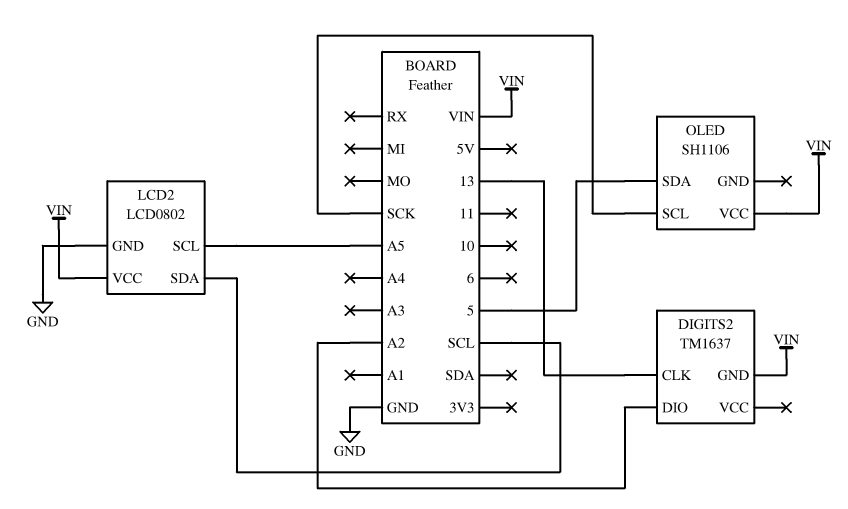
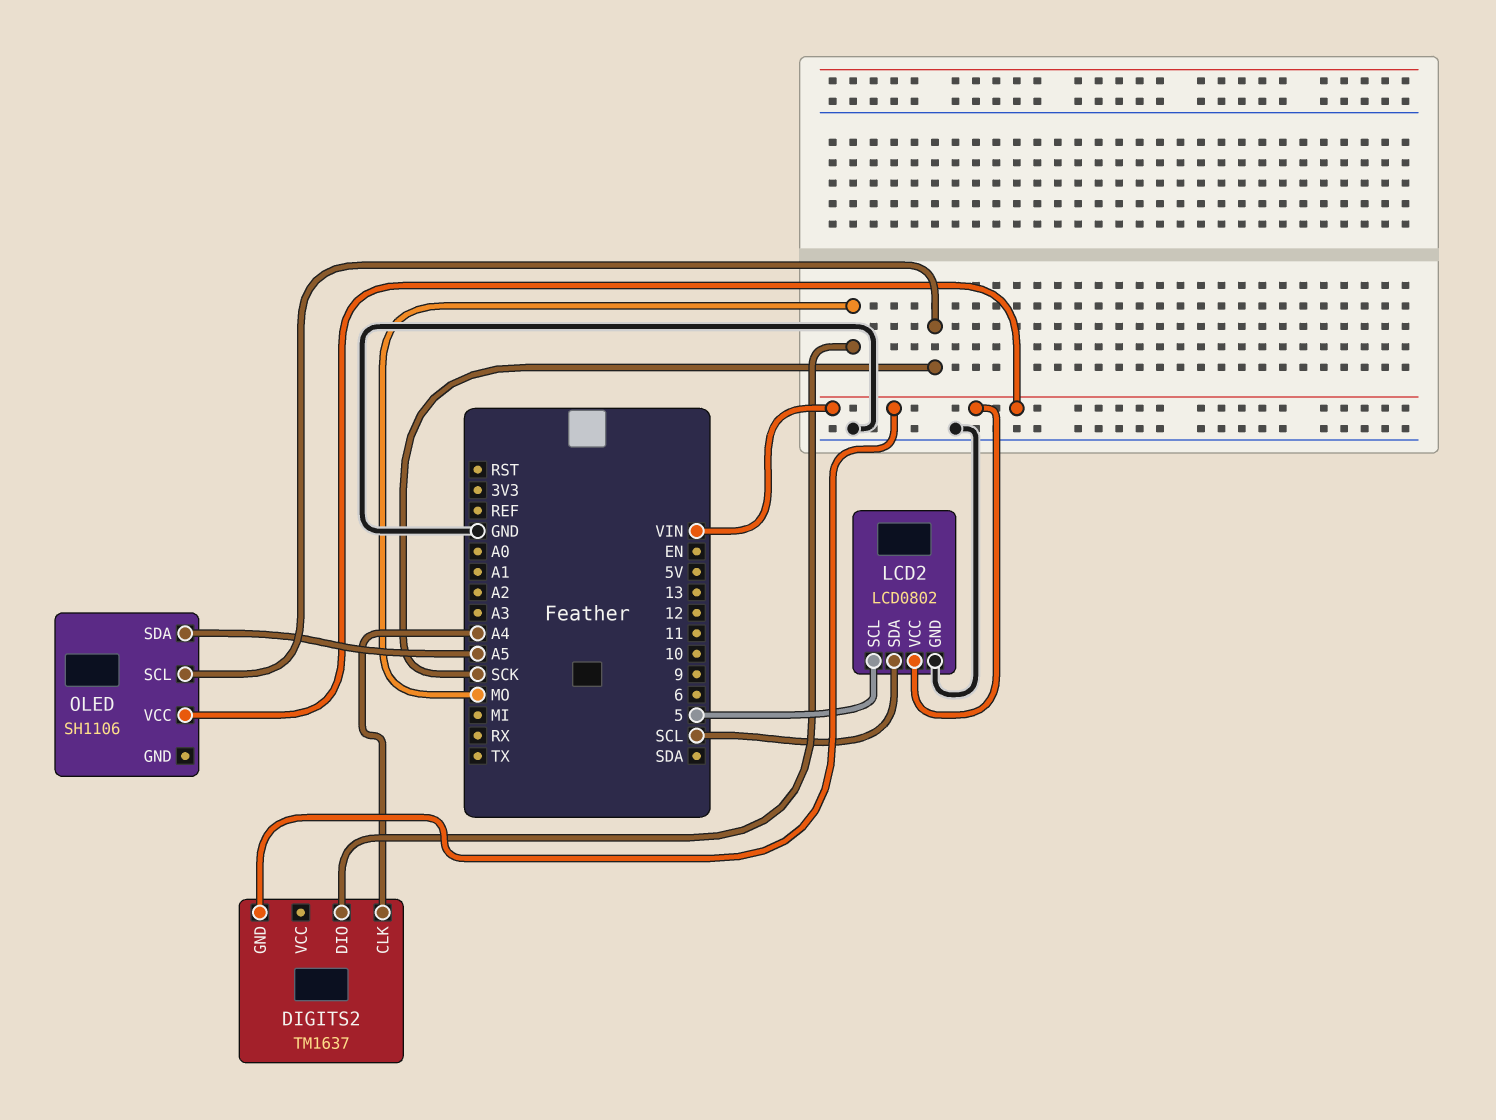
DIGITS2 pin CLK: 13 -> A4
DIGITS2 pin DIO: A2 -> MO
LCD2 pin SCL: A5 -> 5
OLED pin SDA: 5 -> A5

